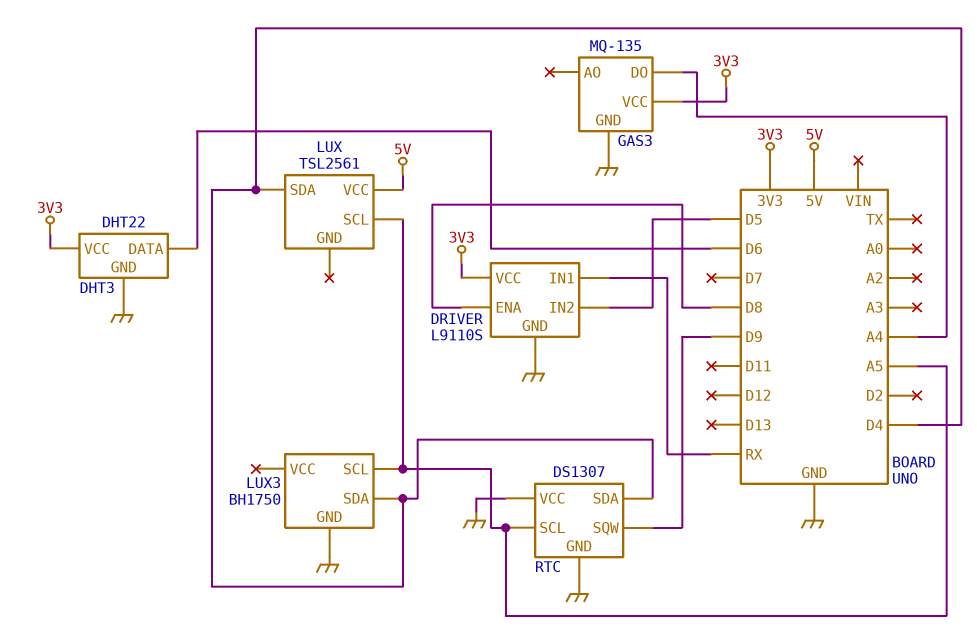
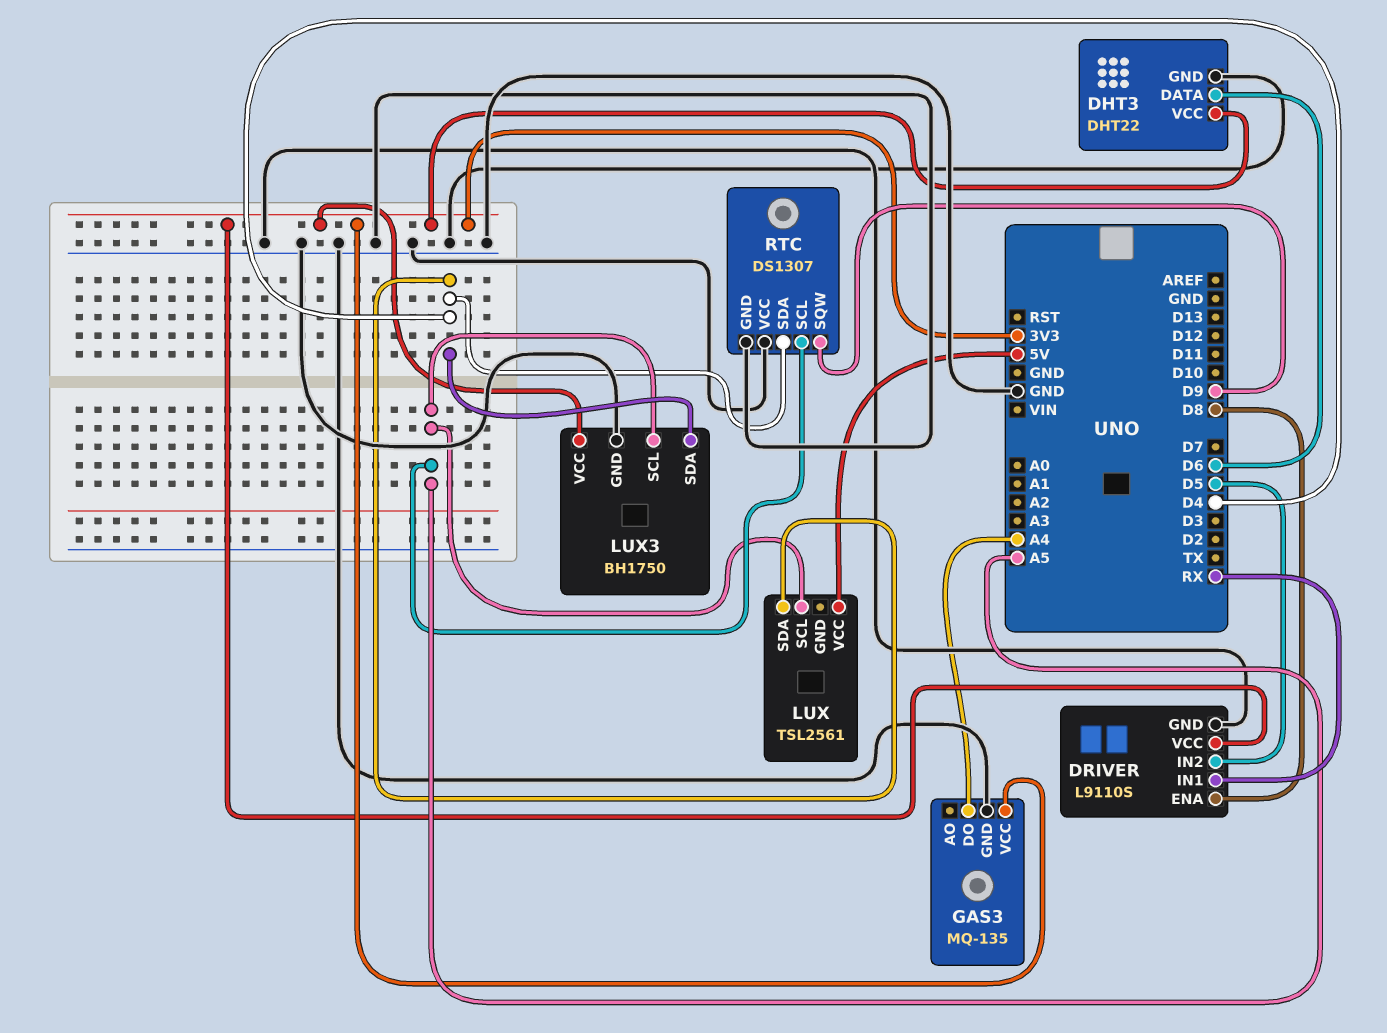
LUX3 pin VCC: none -> 3V3

